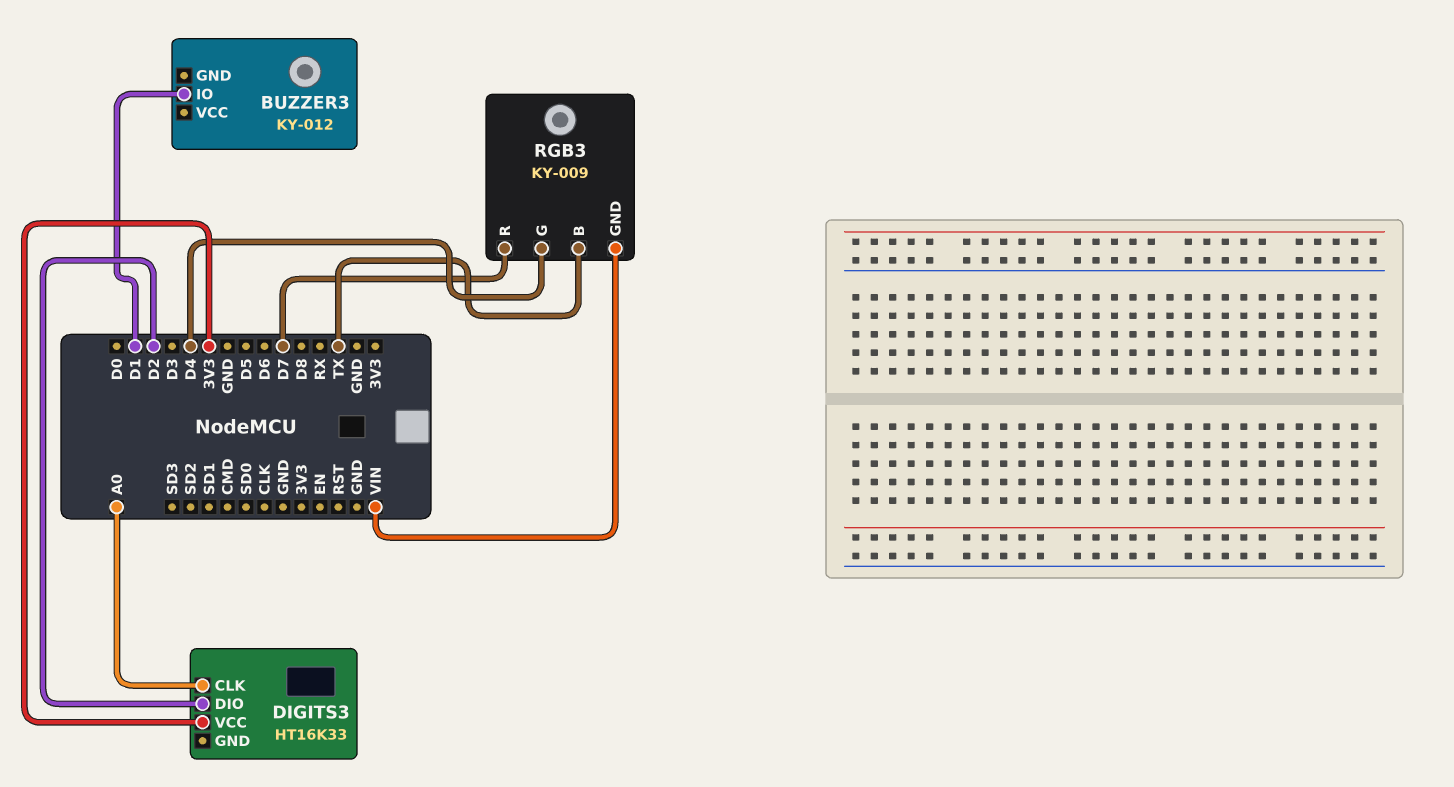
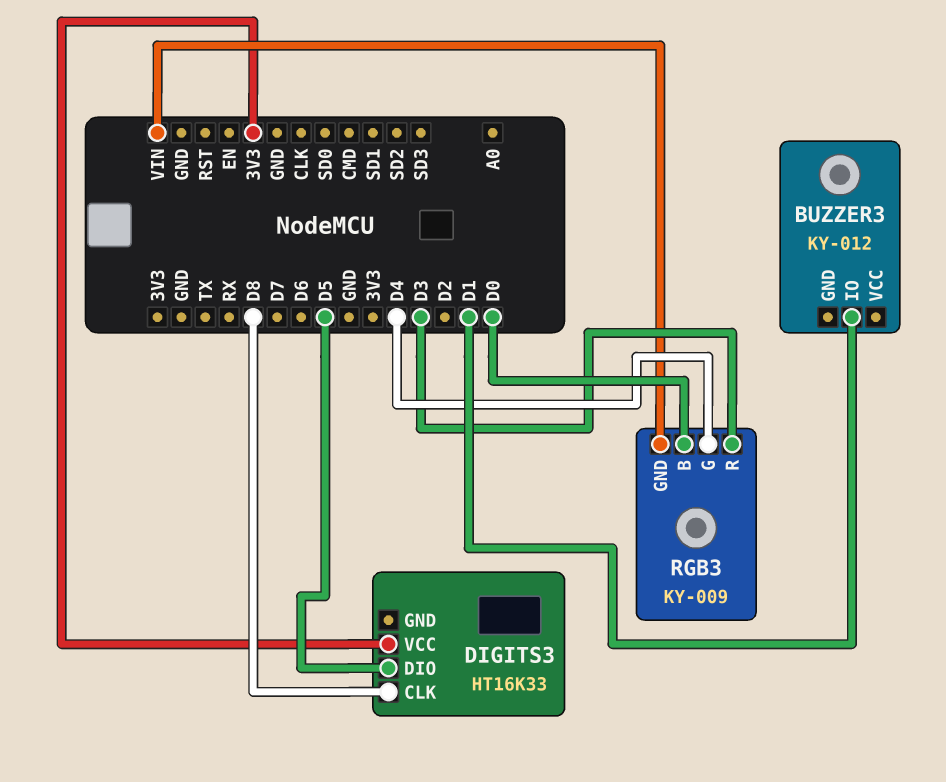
DIGITS3 pin CLK: A0 -> D8
DIGITS3 pin DIO: D2 -> D5
RGB3 pin B: TX -> D0
RGB3 pin R: D7 -> D3

